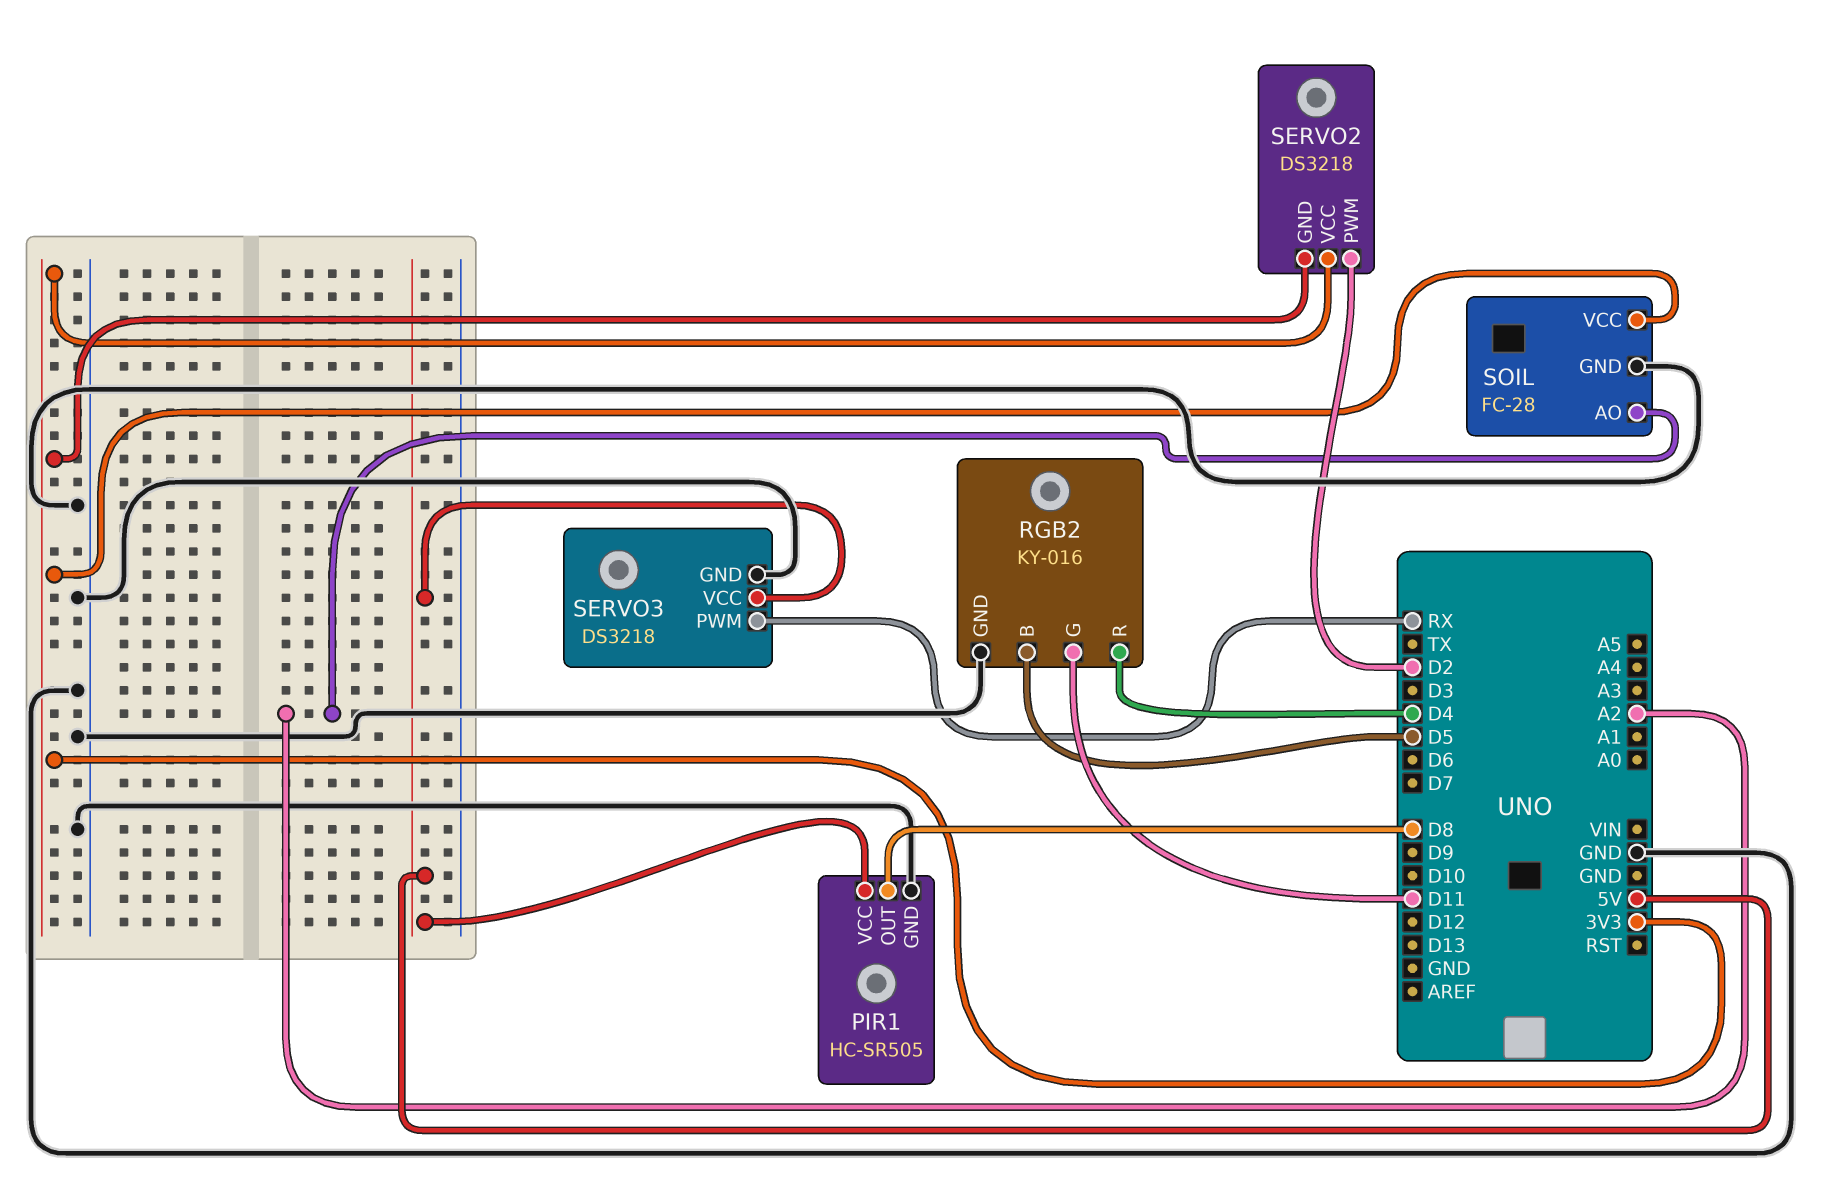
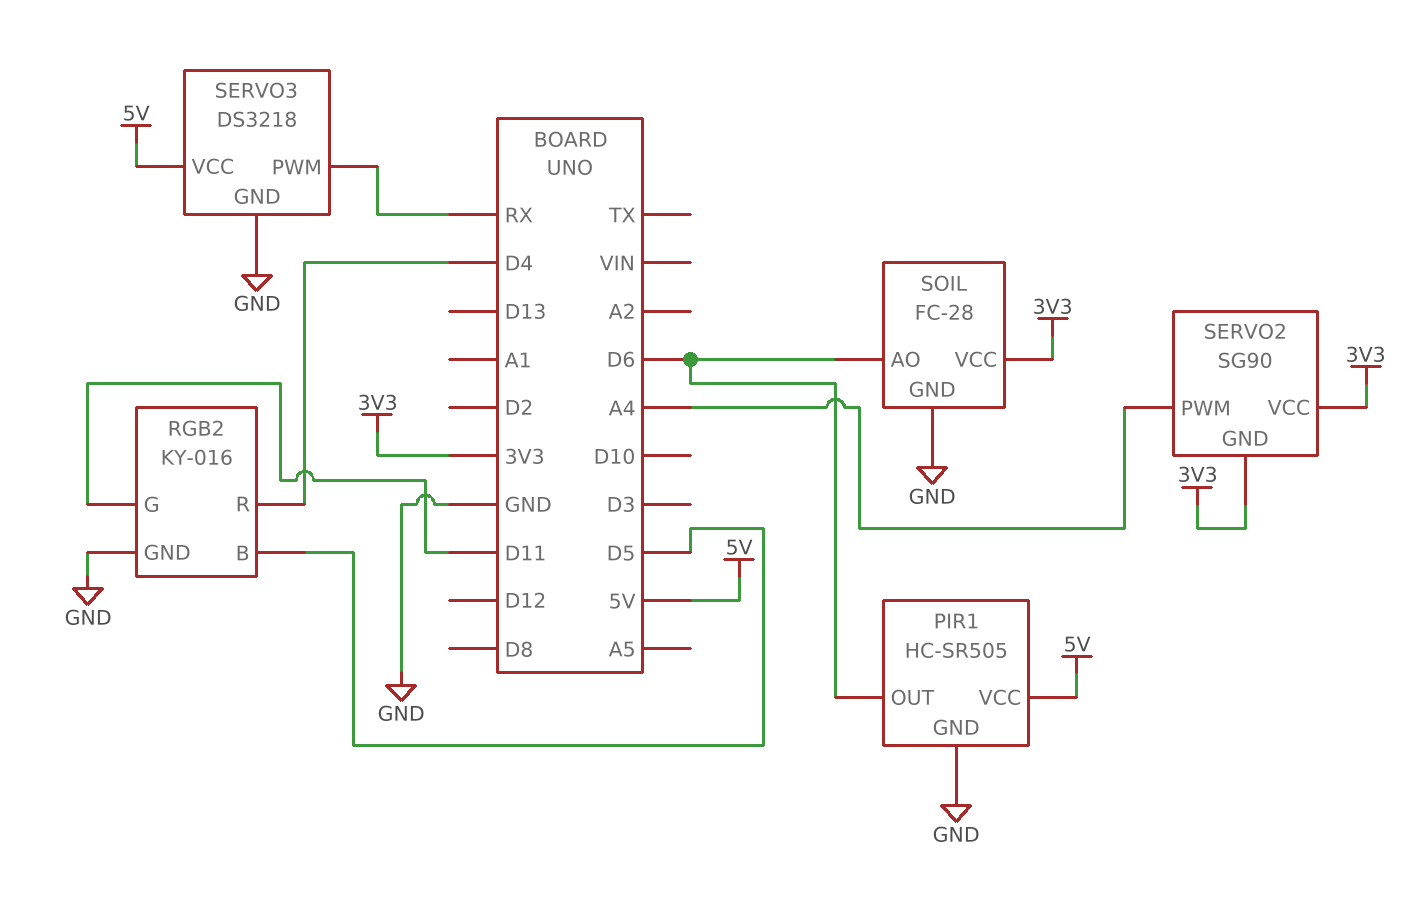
PIR1 pin OUT: D8 -> D6
SERVO2: DS3218 -> SG90
SERVO2 pin PWM: D2 -> A4
SOIL pin AO: A2 -> D6

